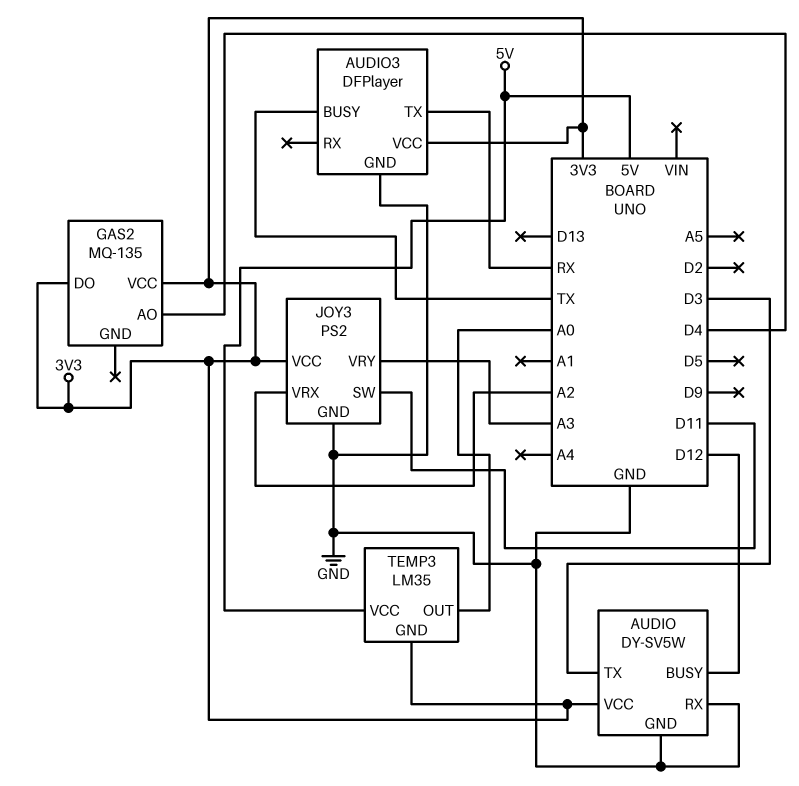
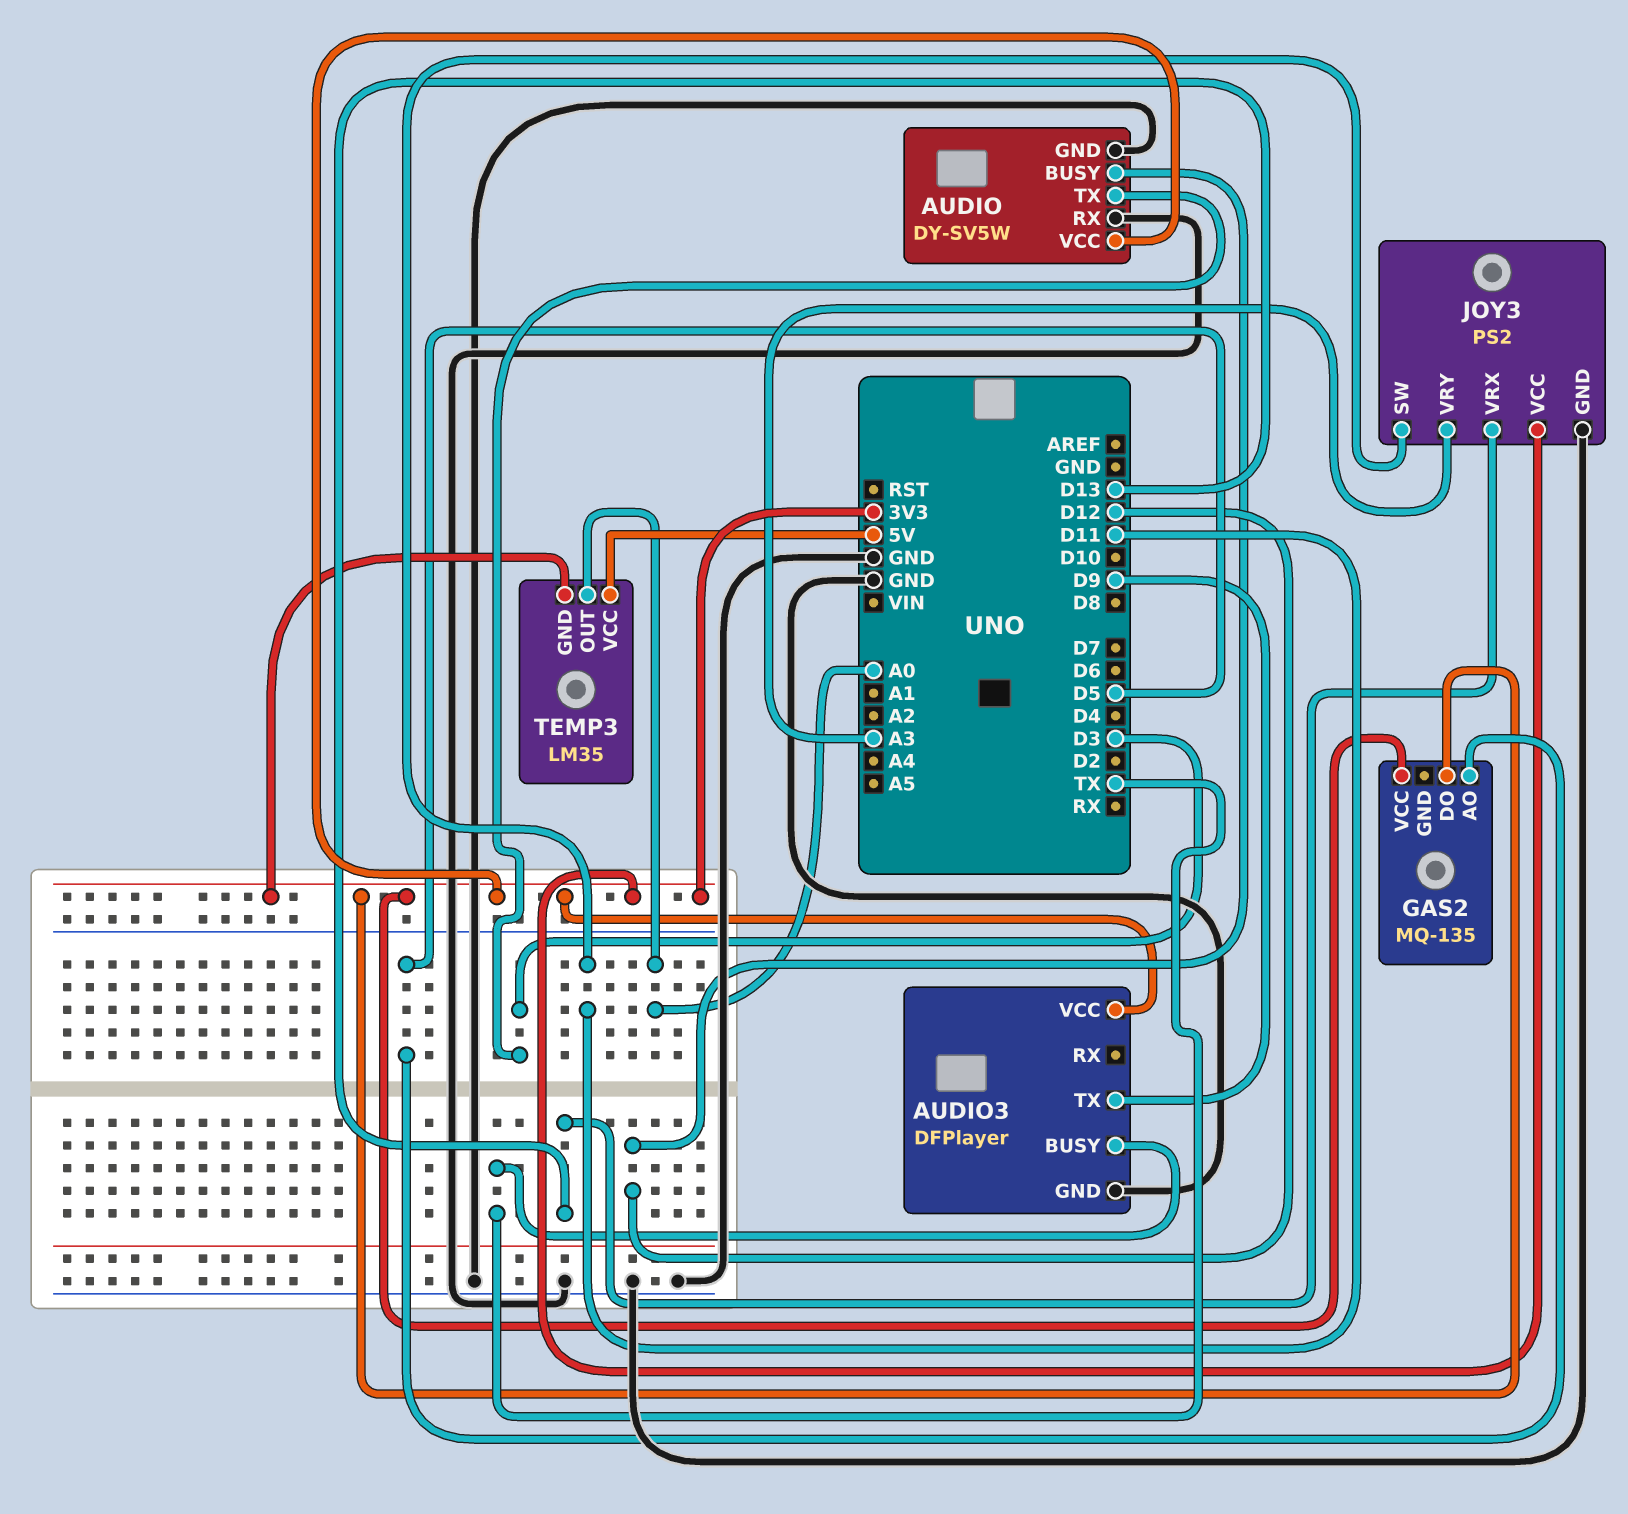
AUDIO3 pin TX: RX -> D9
GAS2 pin AO: D4 -> D5
JOY3 pin VRX: A2 -> D13

